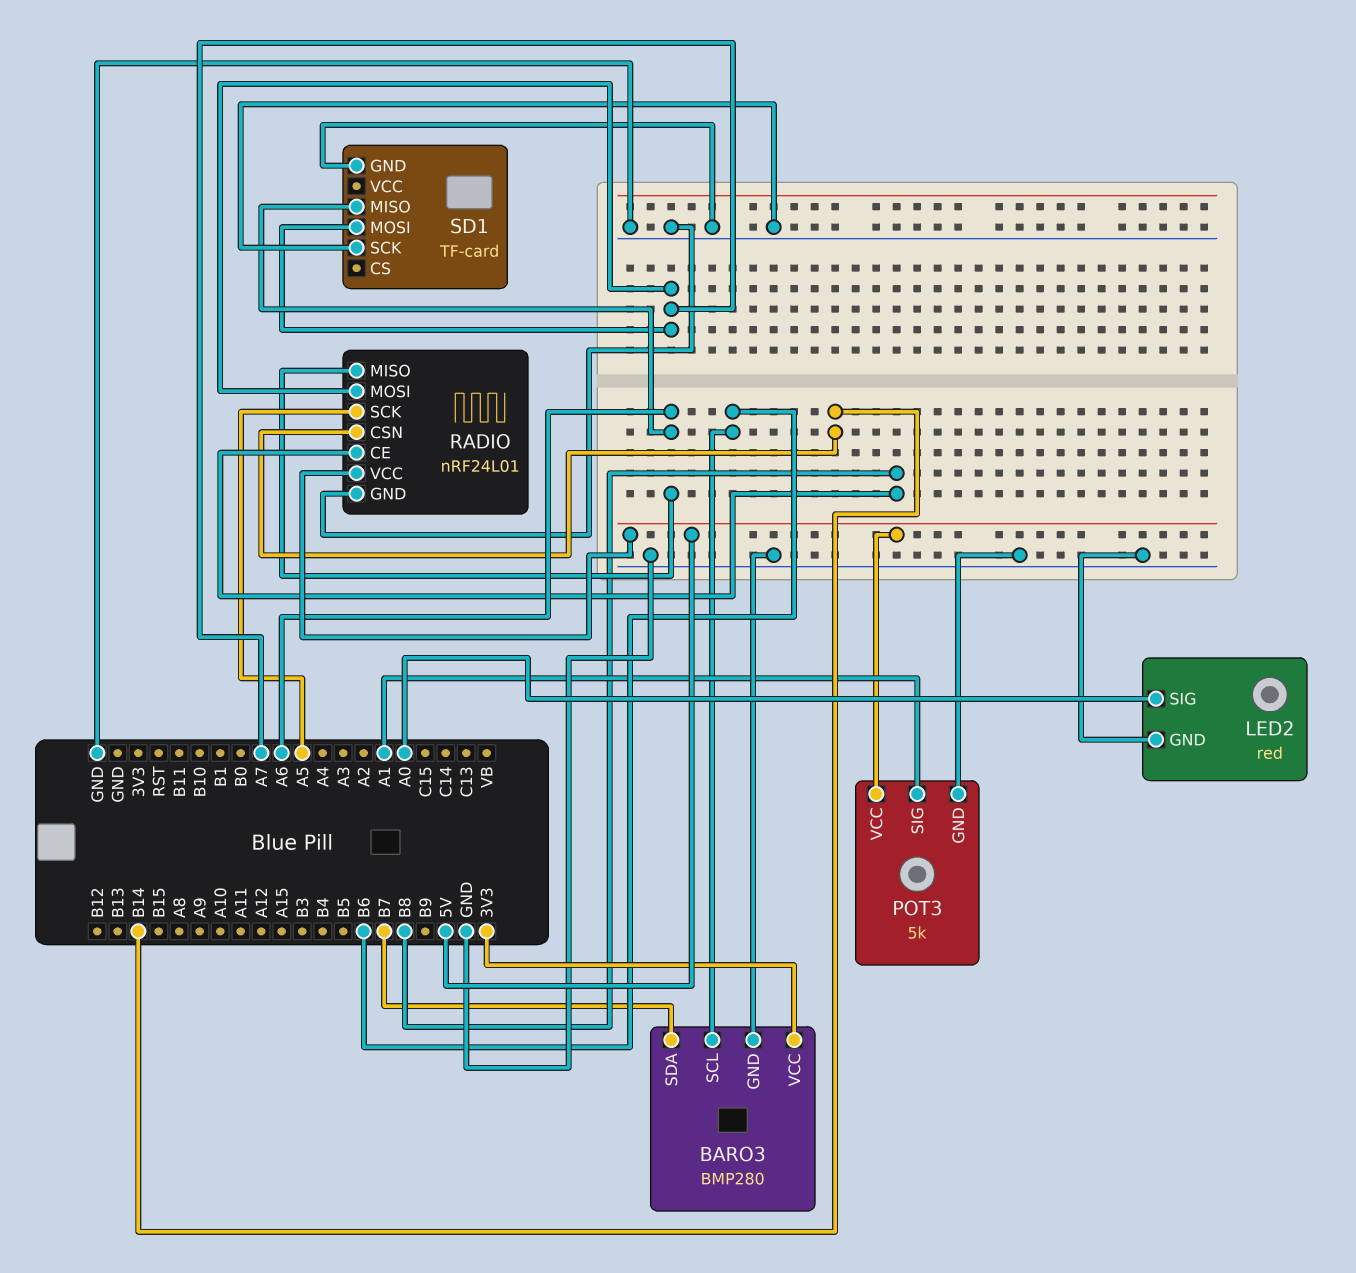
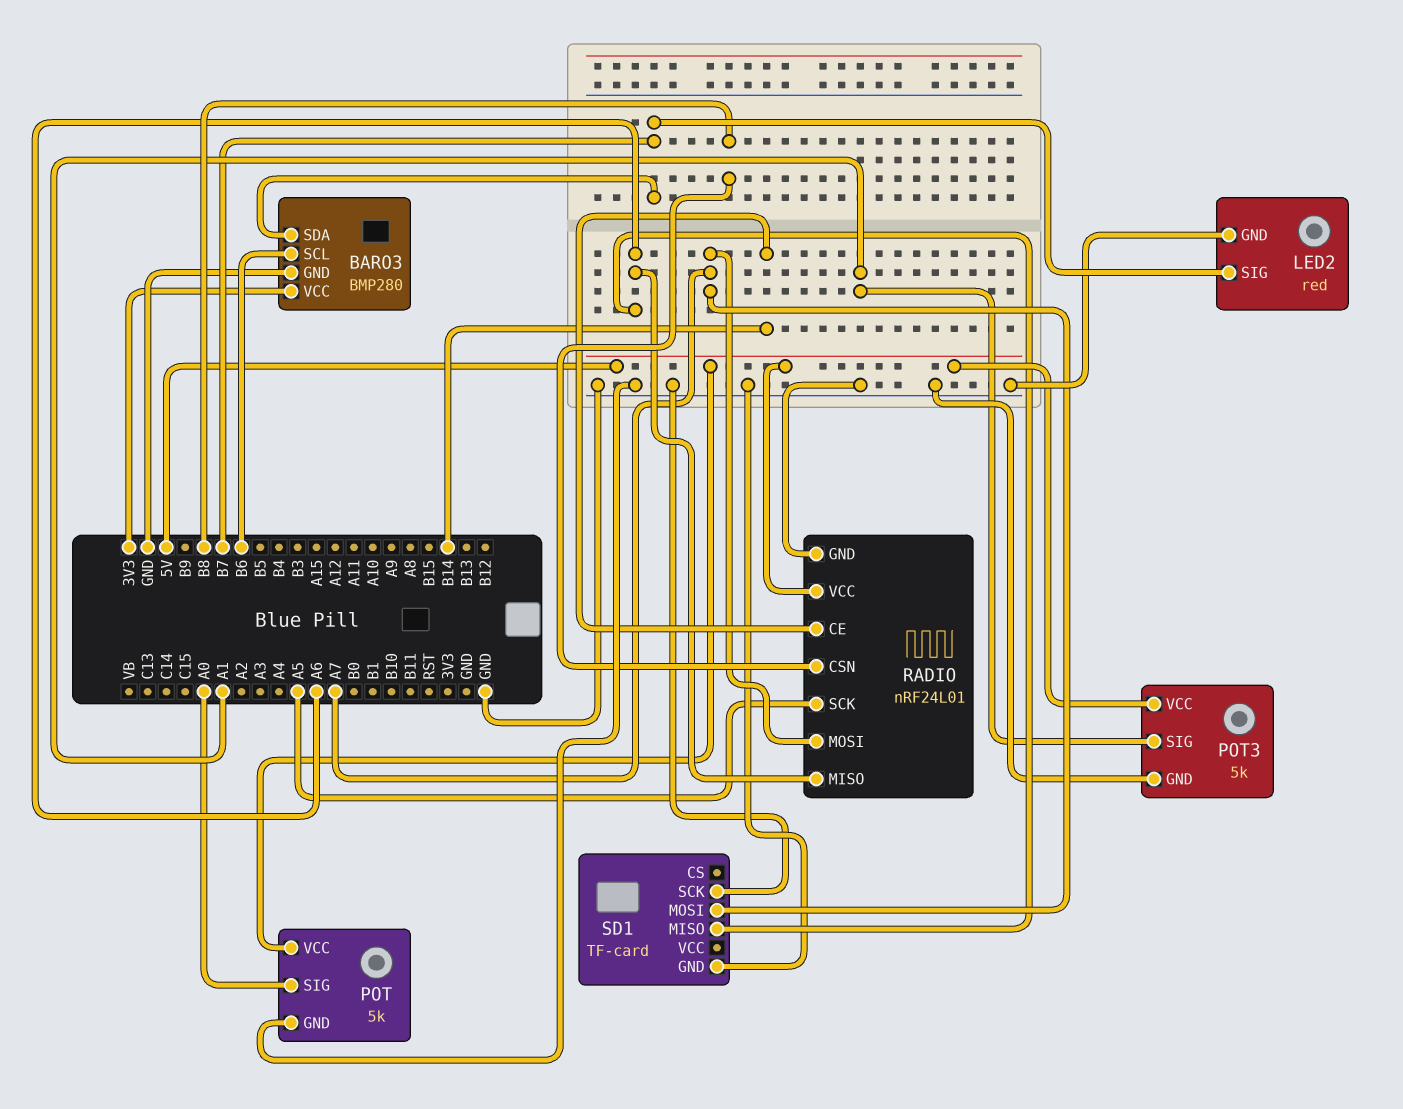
LED2 pin SIG: A0 -> B7
POT: none -> 5k
POT pin GND: none -> GND
POT pin SIG: none -> A0
POT pin VCC: none -> 5V
RADIO pin CE: B8 -> B14
RADIO pin CSN: B14 -> B8

